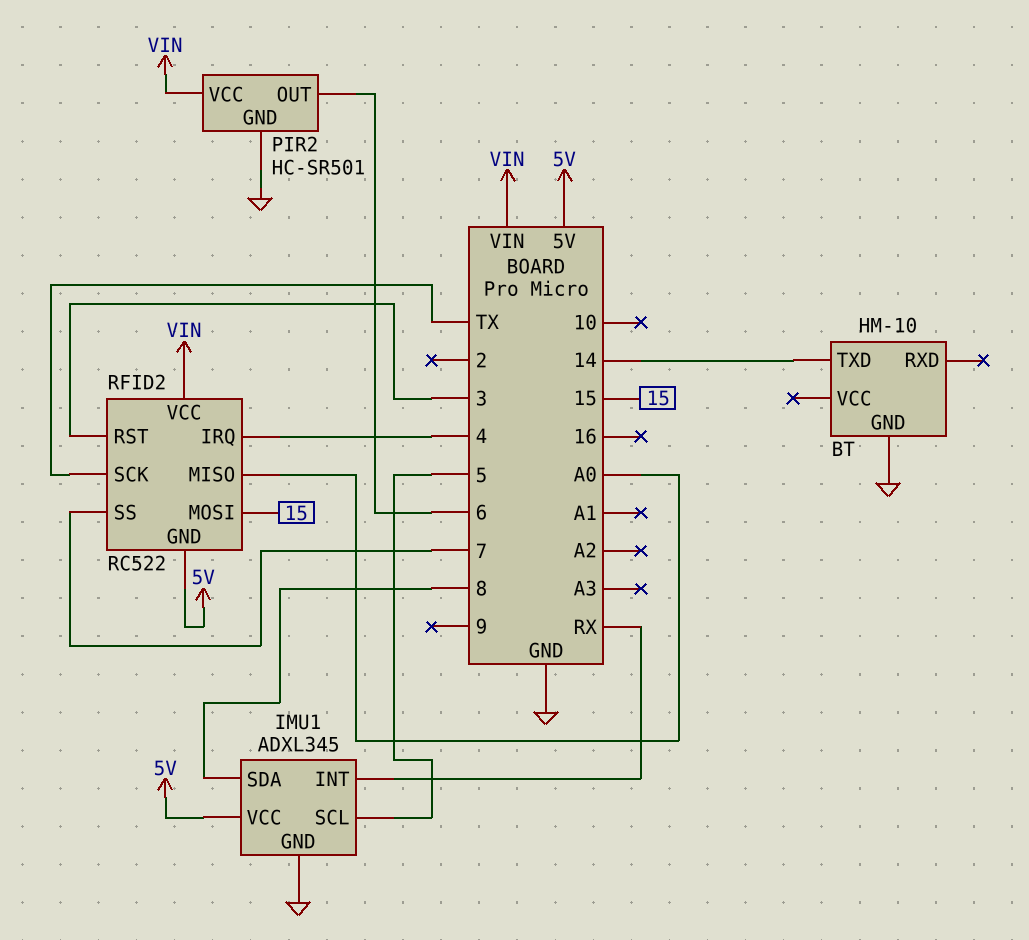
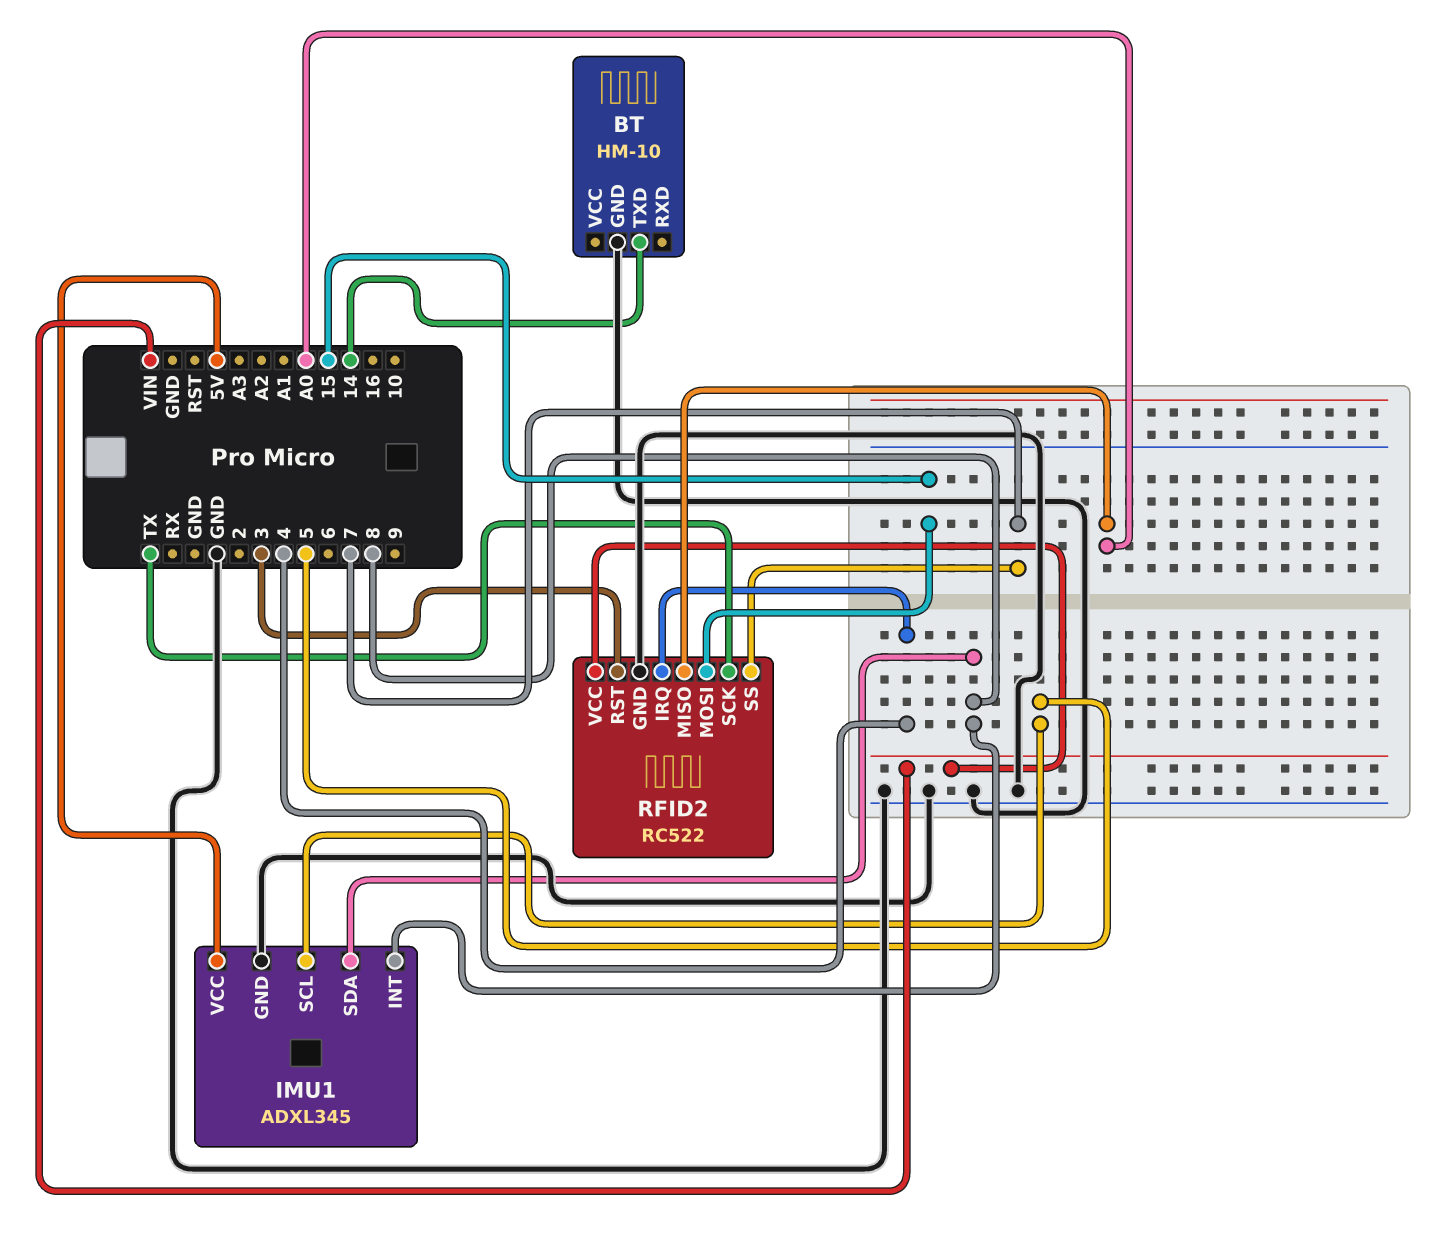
IMU1 pin INT: RX -> 8
PIR2: HC-SR501 -> none
PIR2 pin GND: GND -> none
PIR2 pin OUT: 6 -> none
PIR2 pin VCC: VIN -> none
RFID2 pin GND: 5V -> GND

